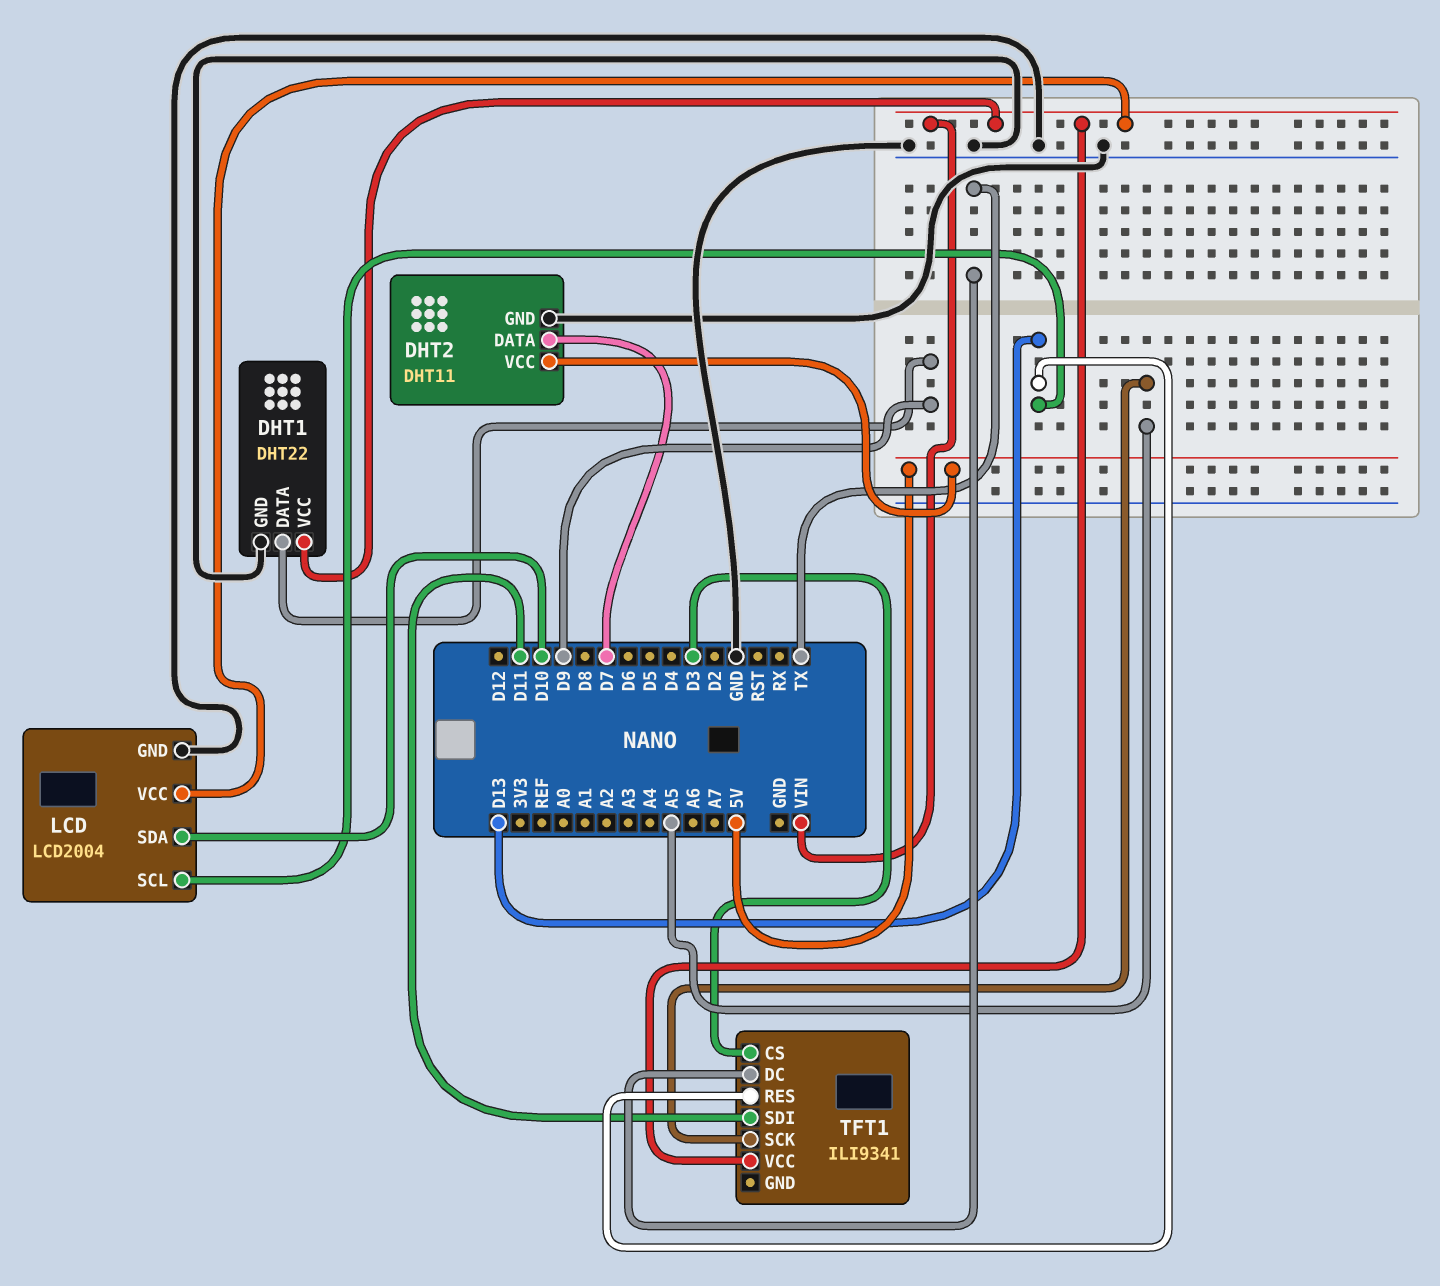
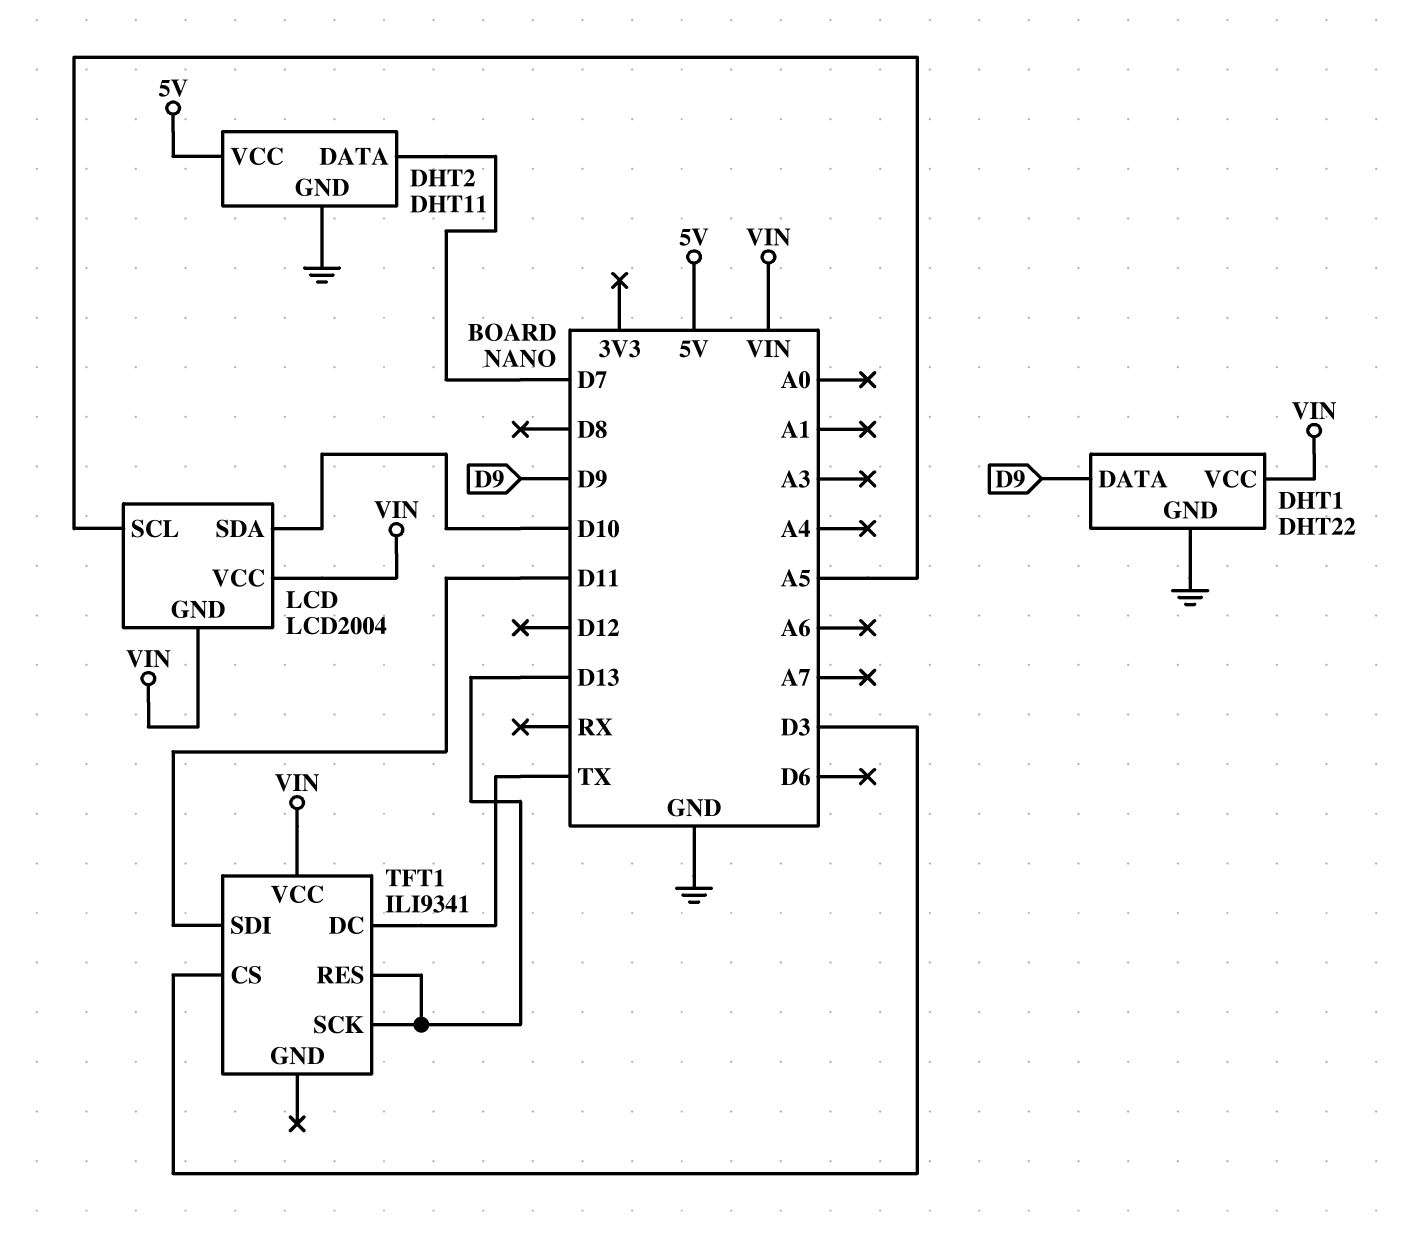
LCD pin GND: GND -> VIN
LCD pin SCL: D13 -> A5
TFT1 pin SCK: A5 -> D13

